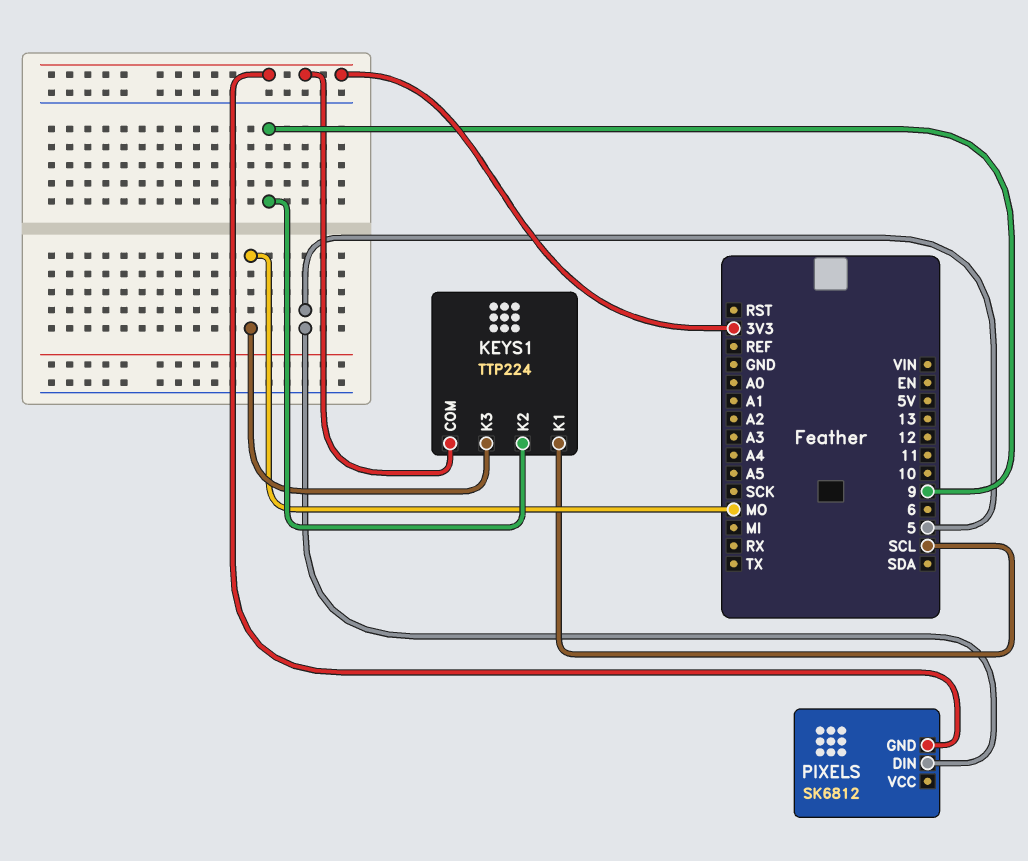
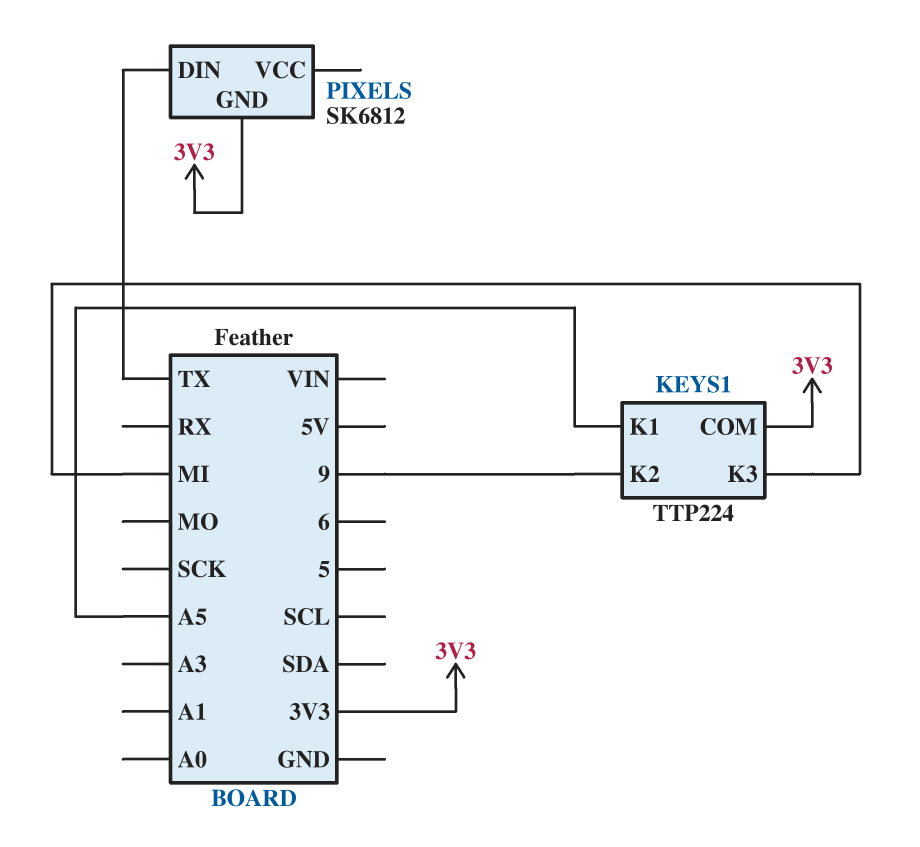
KEYS1 pin K1: SCL -> A5
KEYS1 pin K3: MO -> MI
PIXELS pin DIN: 5 -> TX

